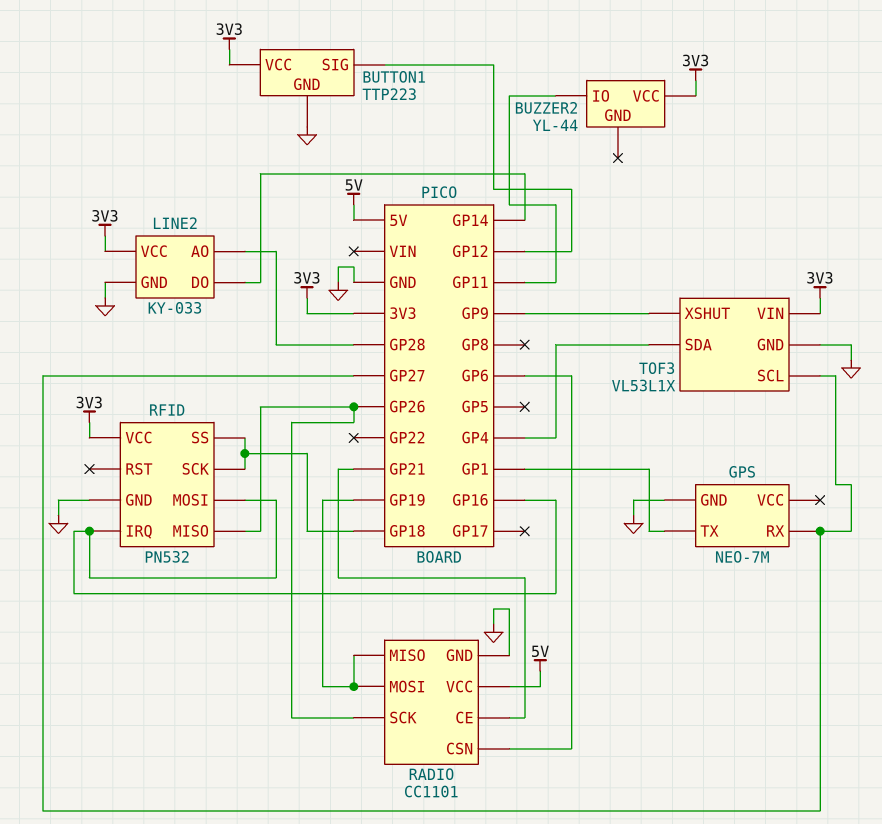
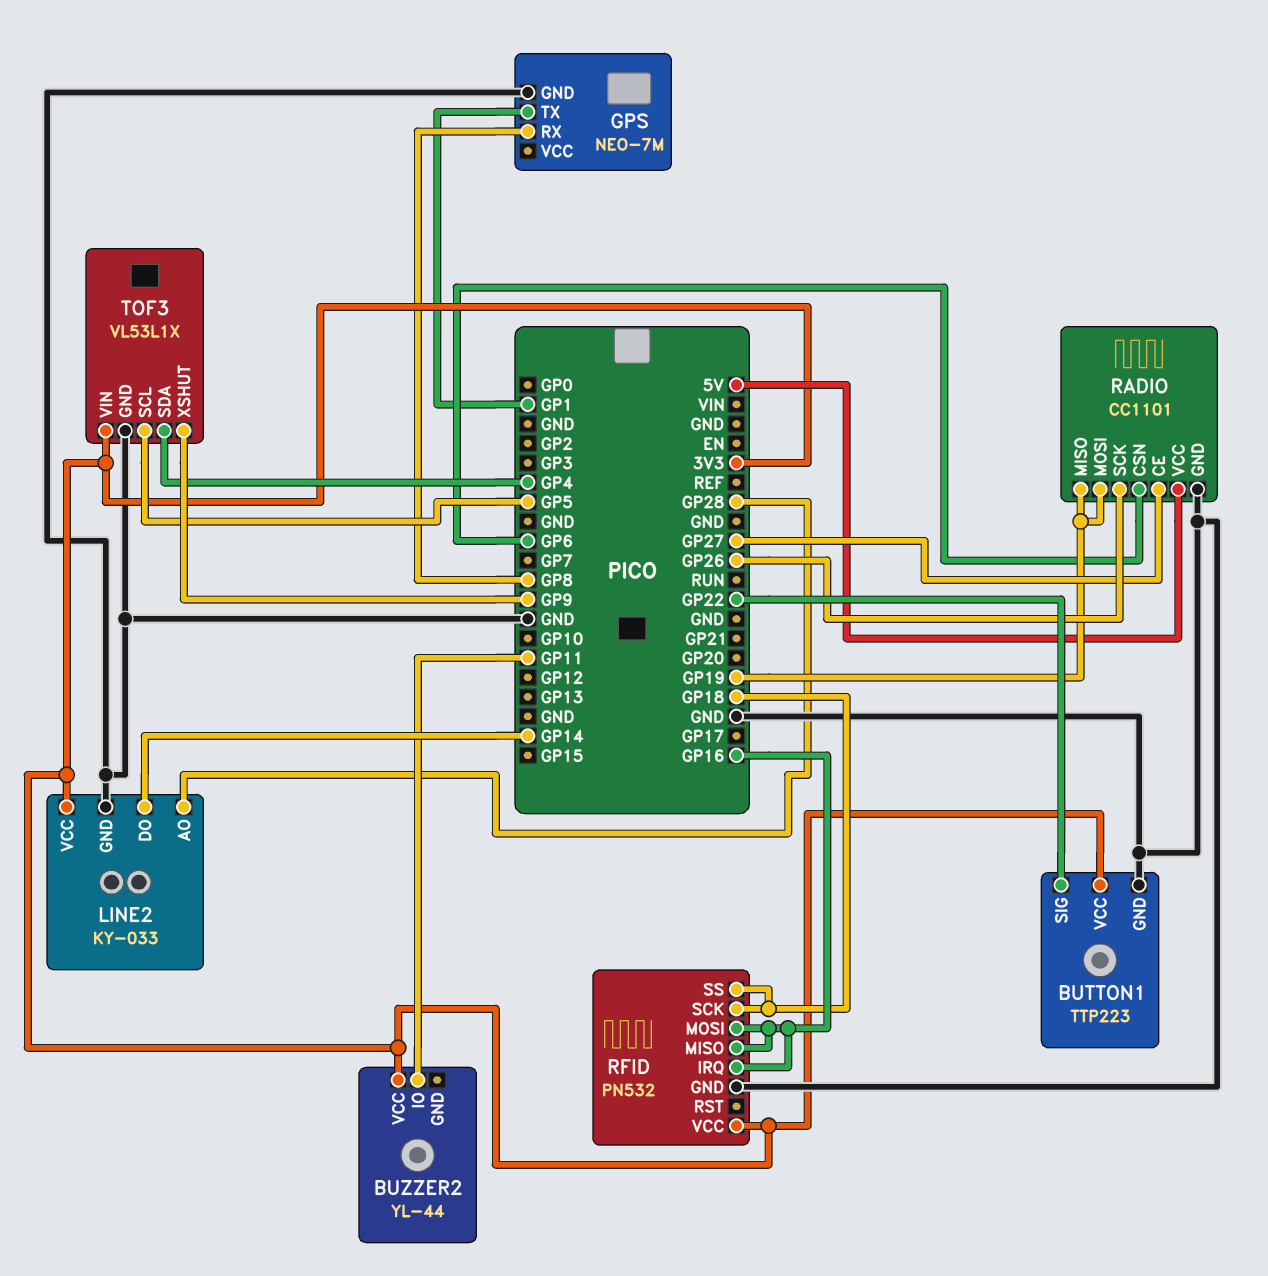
BUTTON1 pin SIG: GP12 -> GP22
GPS pin RX: GP27 -> GP8
RADIO pin CE: GP21 -> GP27
RFID pin MISO: GP26 -> GP16
TOF3 pin SCL: GP27 -> GP5

